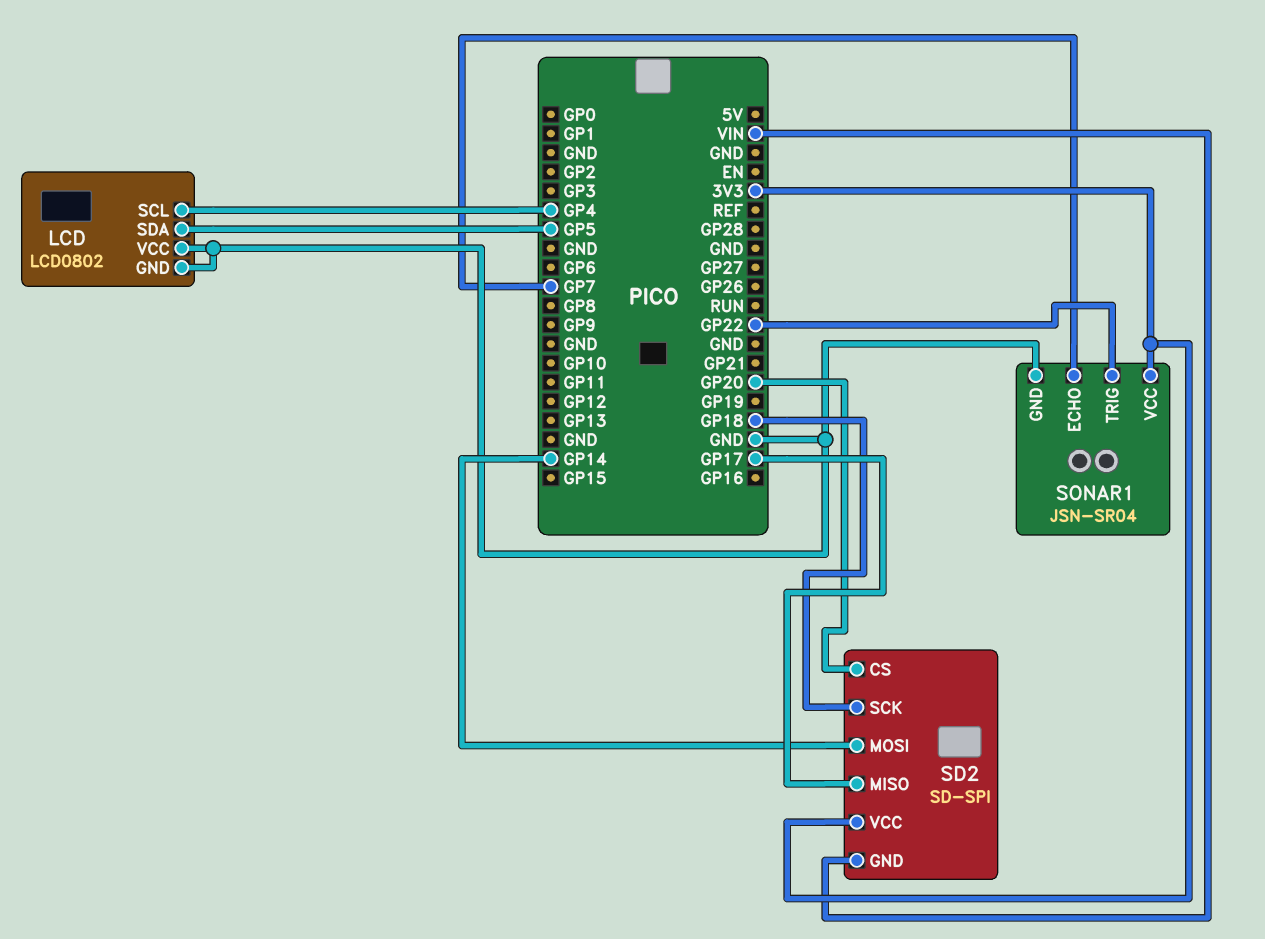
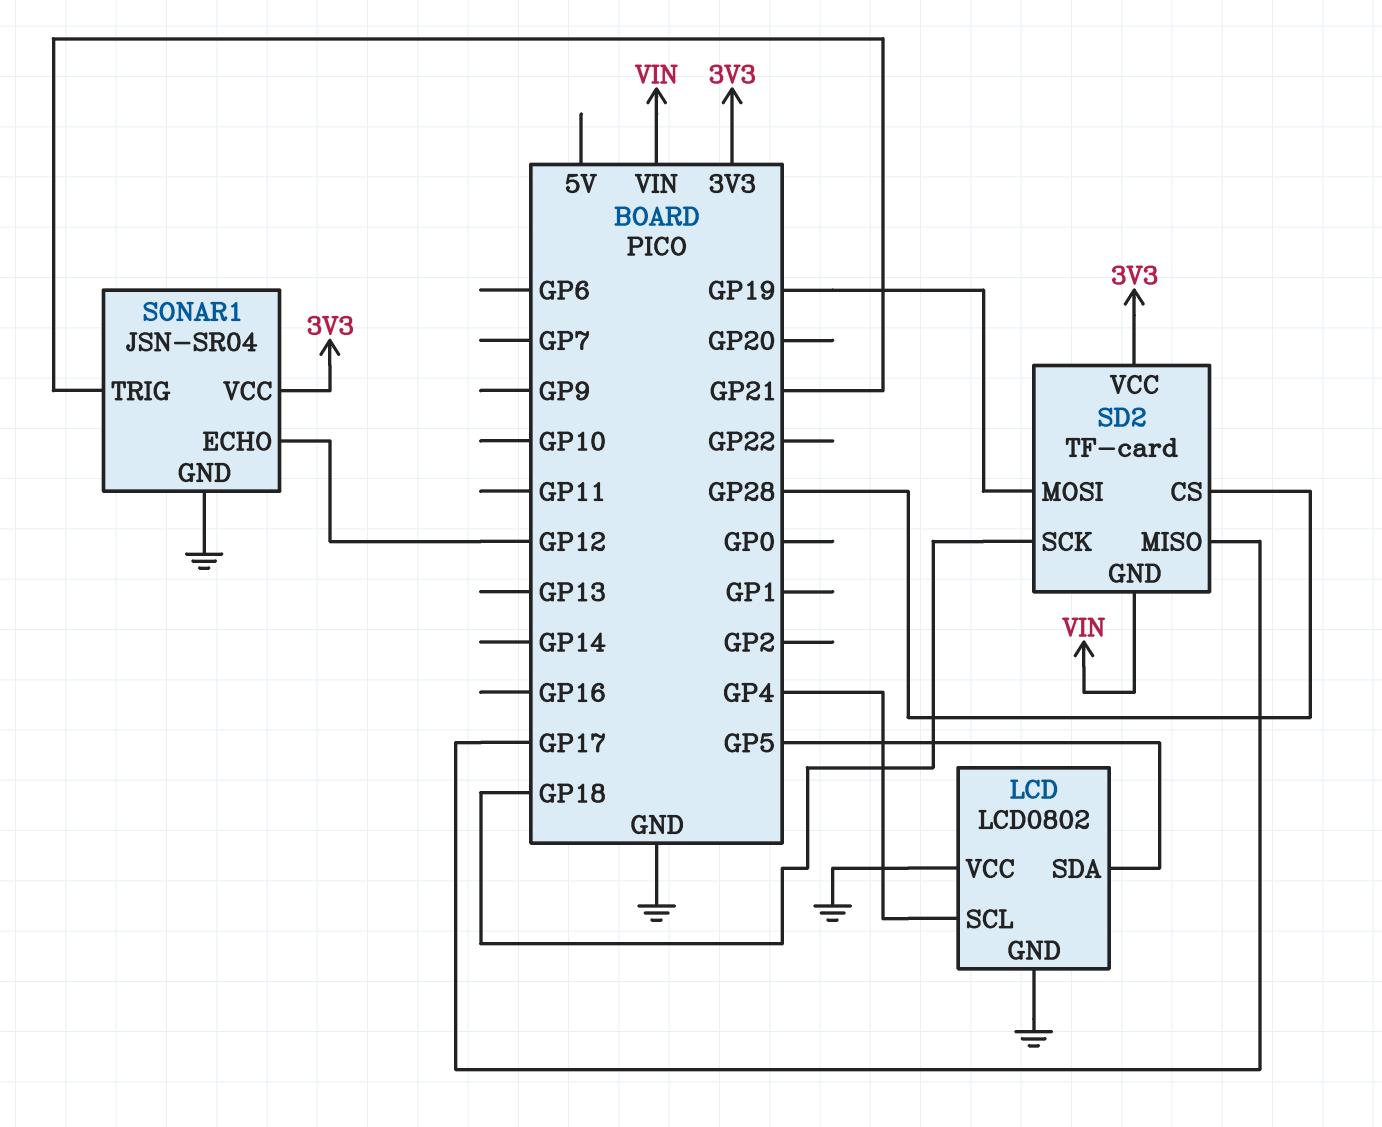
SD2: SD-SPI -> TF-card
SD2 pin CS: GP20 -> GP28
SD2 pin MOSI: GP14 -> GP19
SONAR1 pin ECHO: GP7 -> GP12
SONAR1 pin TRIG: GP22 -> GP21

